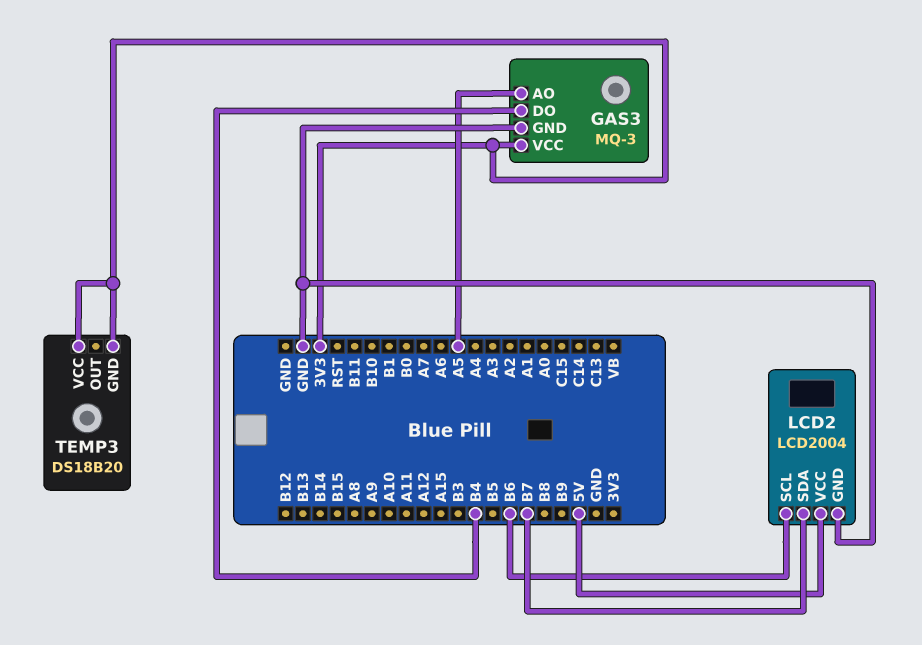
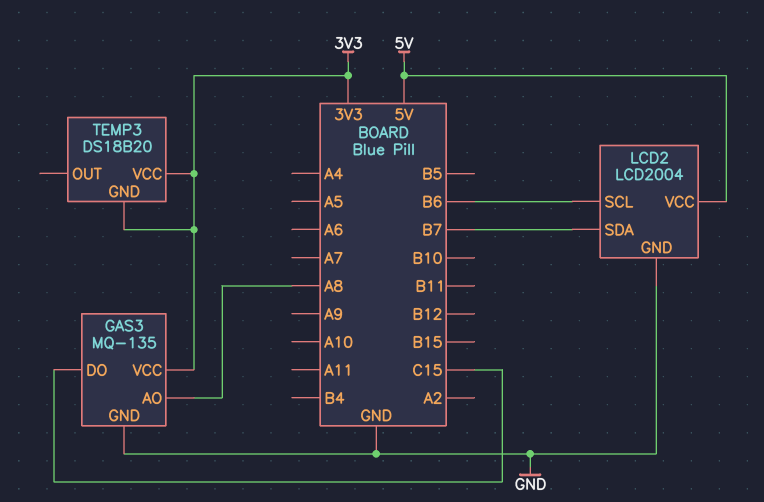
GAS3: MQ-3 -> MQ-135
GAS3 pin AO: A5 -> A8
GAS3 pin DO: B4 -> C15

